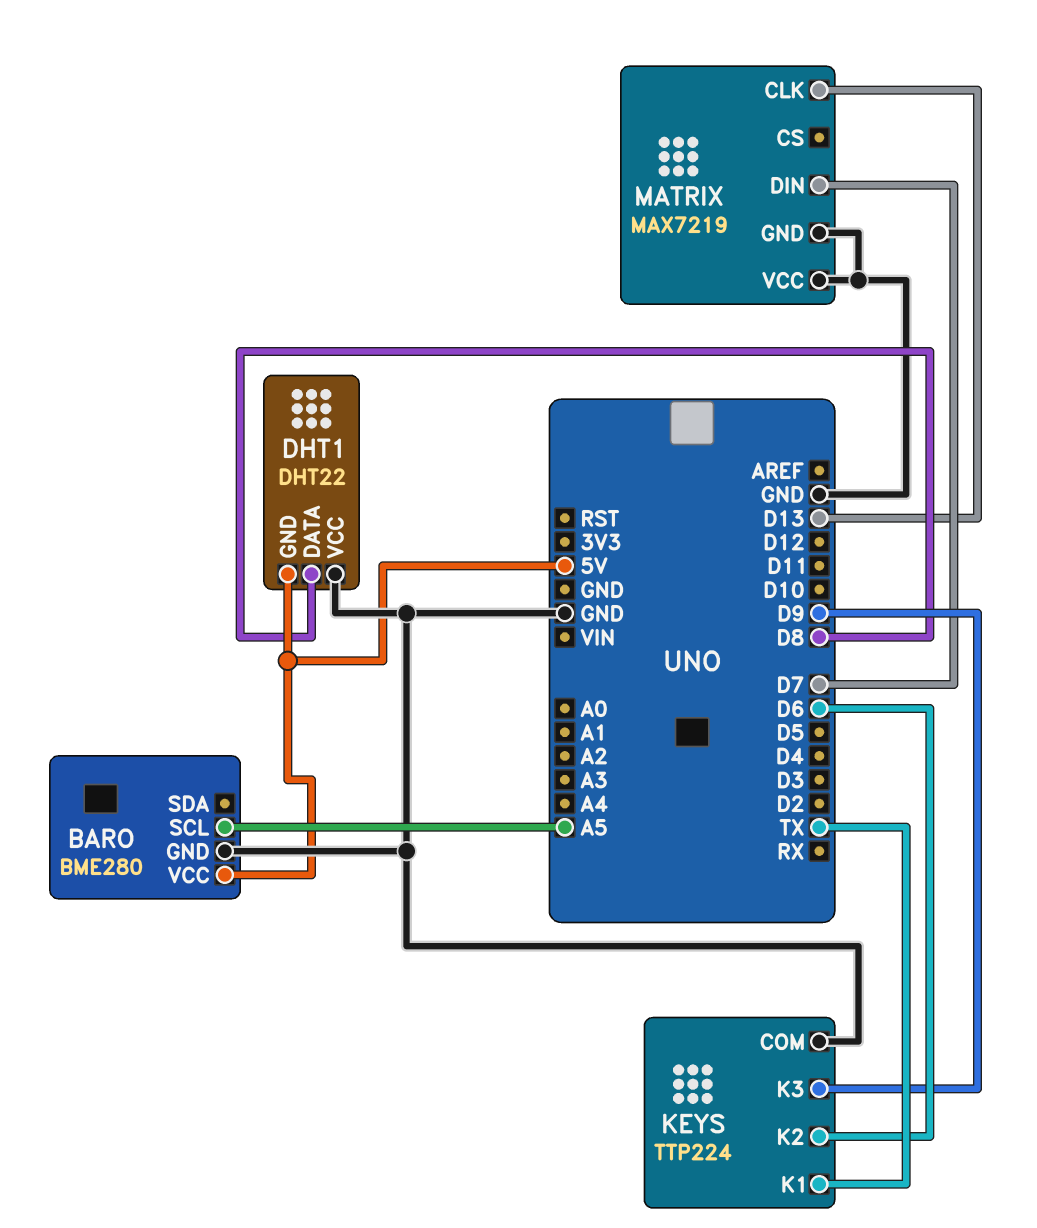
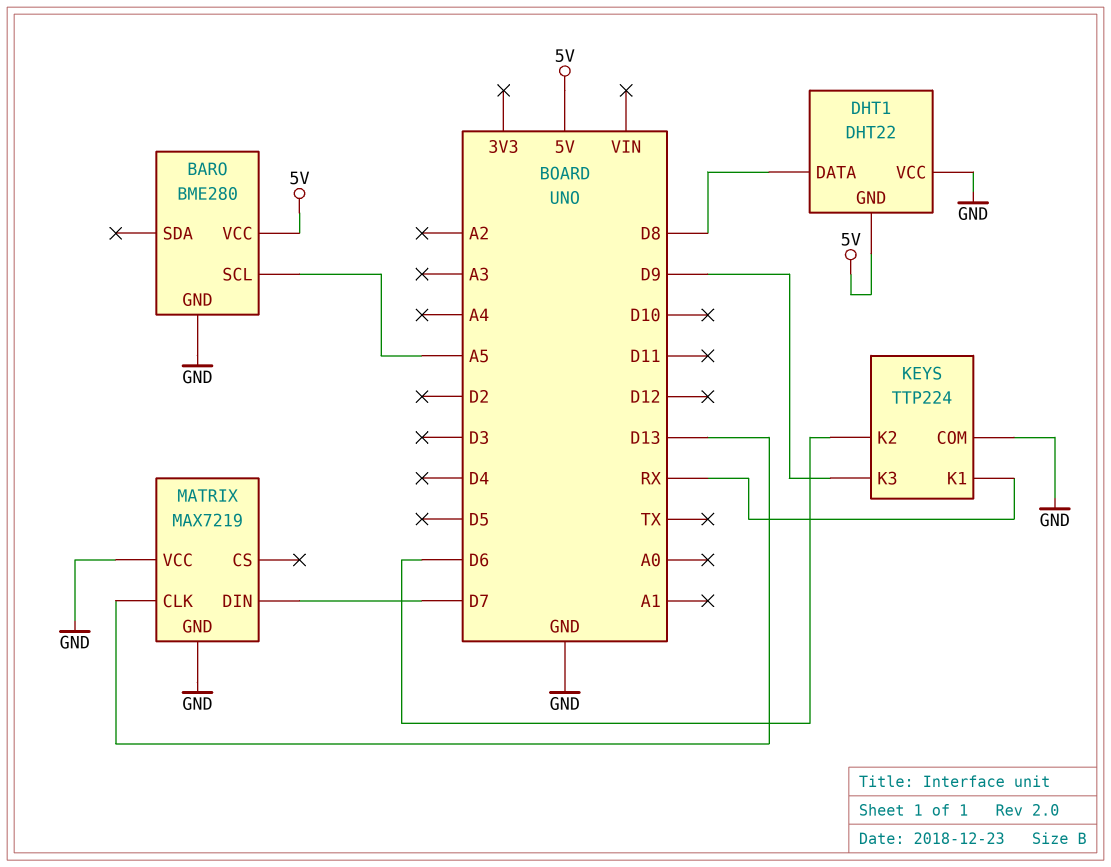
KEYS pin K1: TX -> RX

